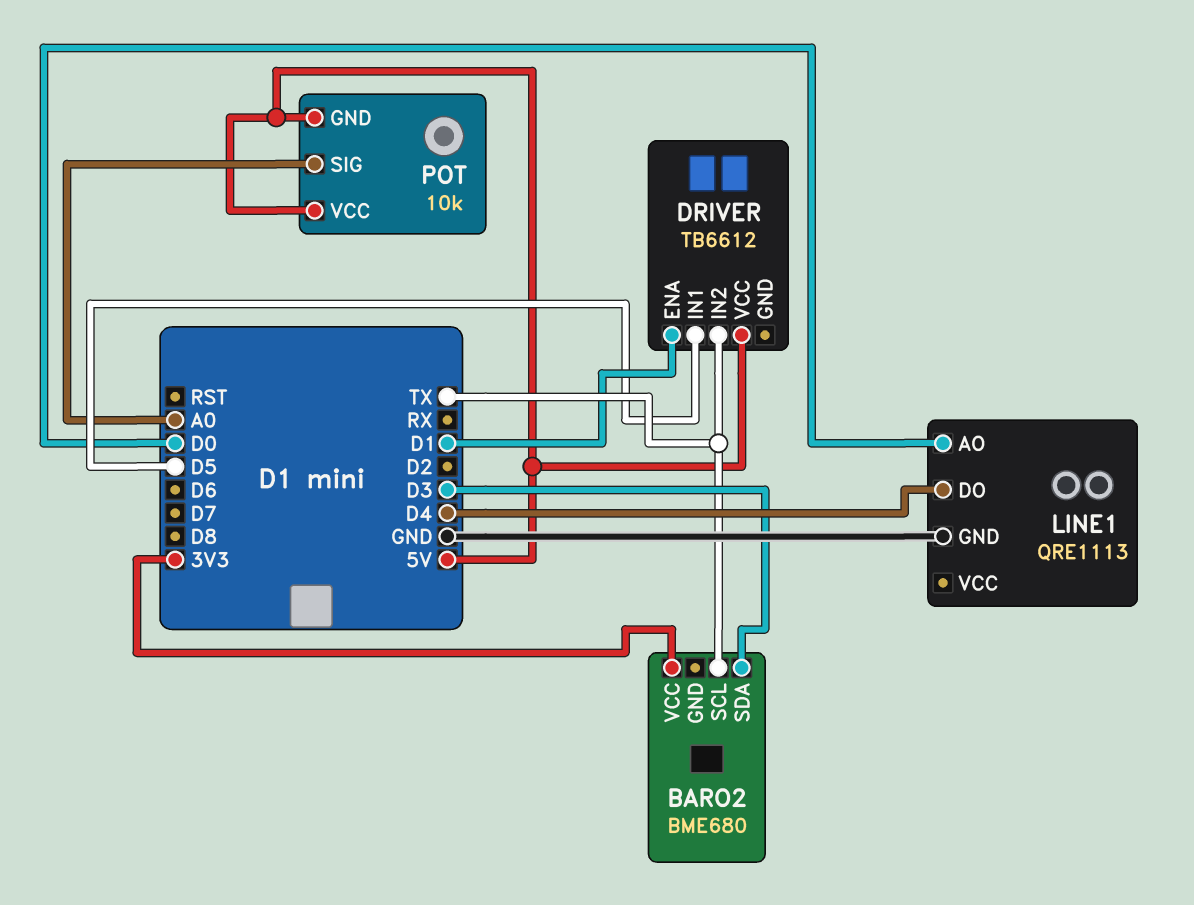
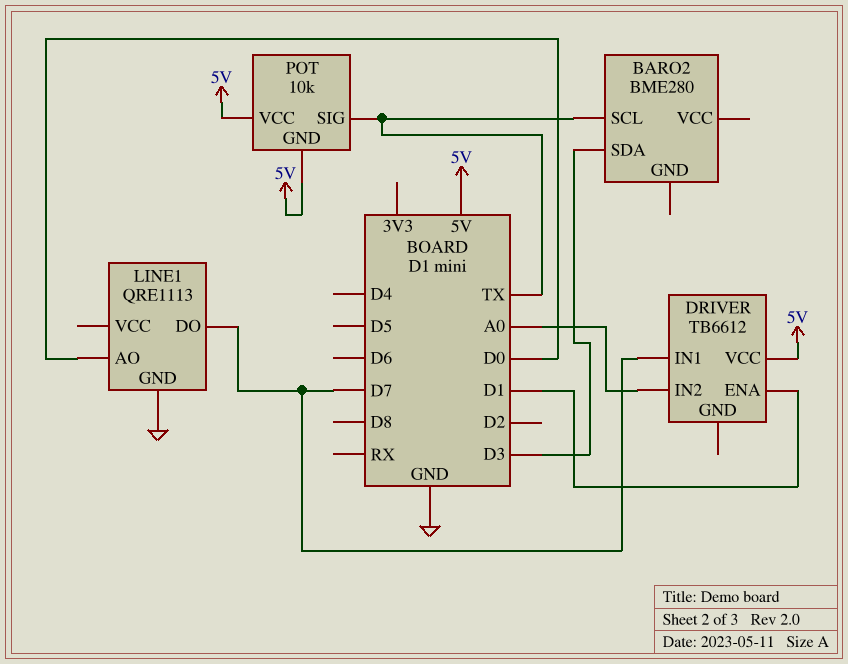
BARO2: BME680 -> BME280
BARO2 pin VCC: 3V3 -> none
DRIVER pin IN1: D5 -> D7
DRIVER pin IN2: TX -> A0
LINE1 pin DO: D4 -> D7
POT pin SIG: A0 -> TX

